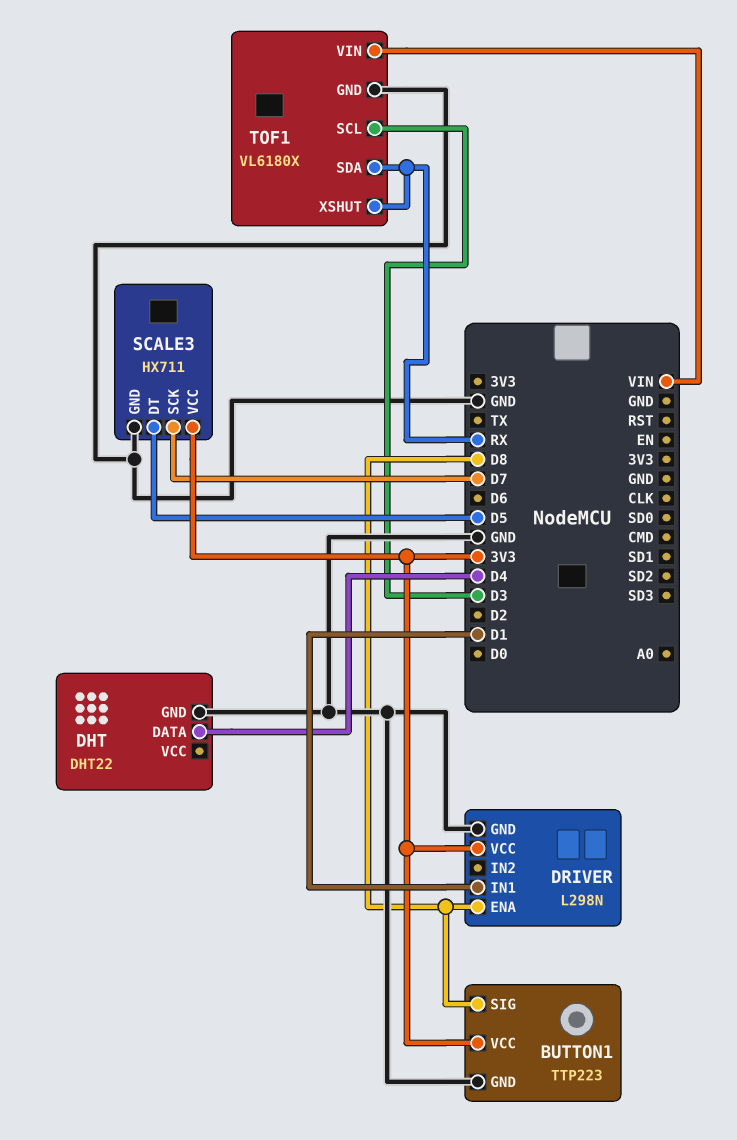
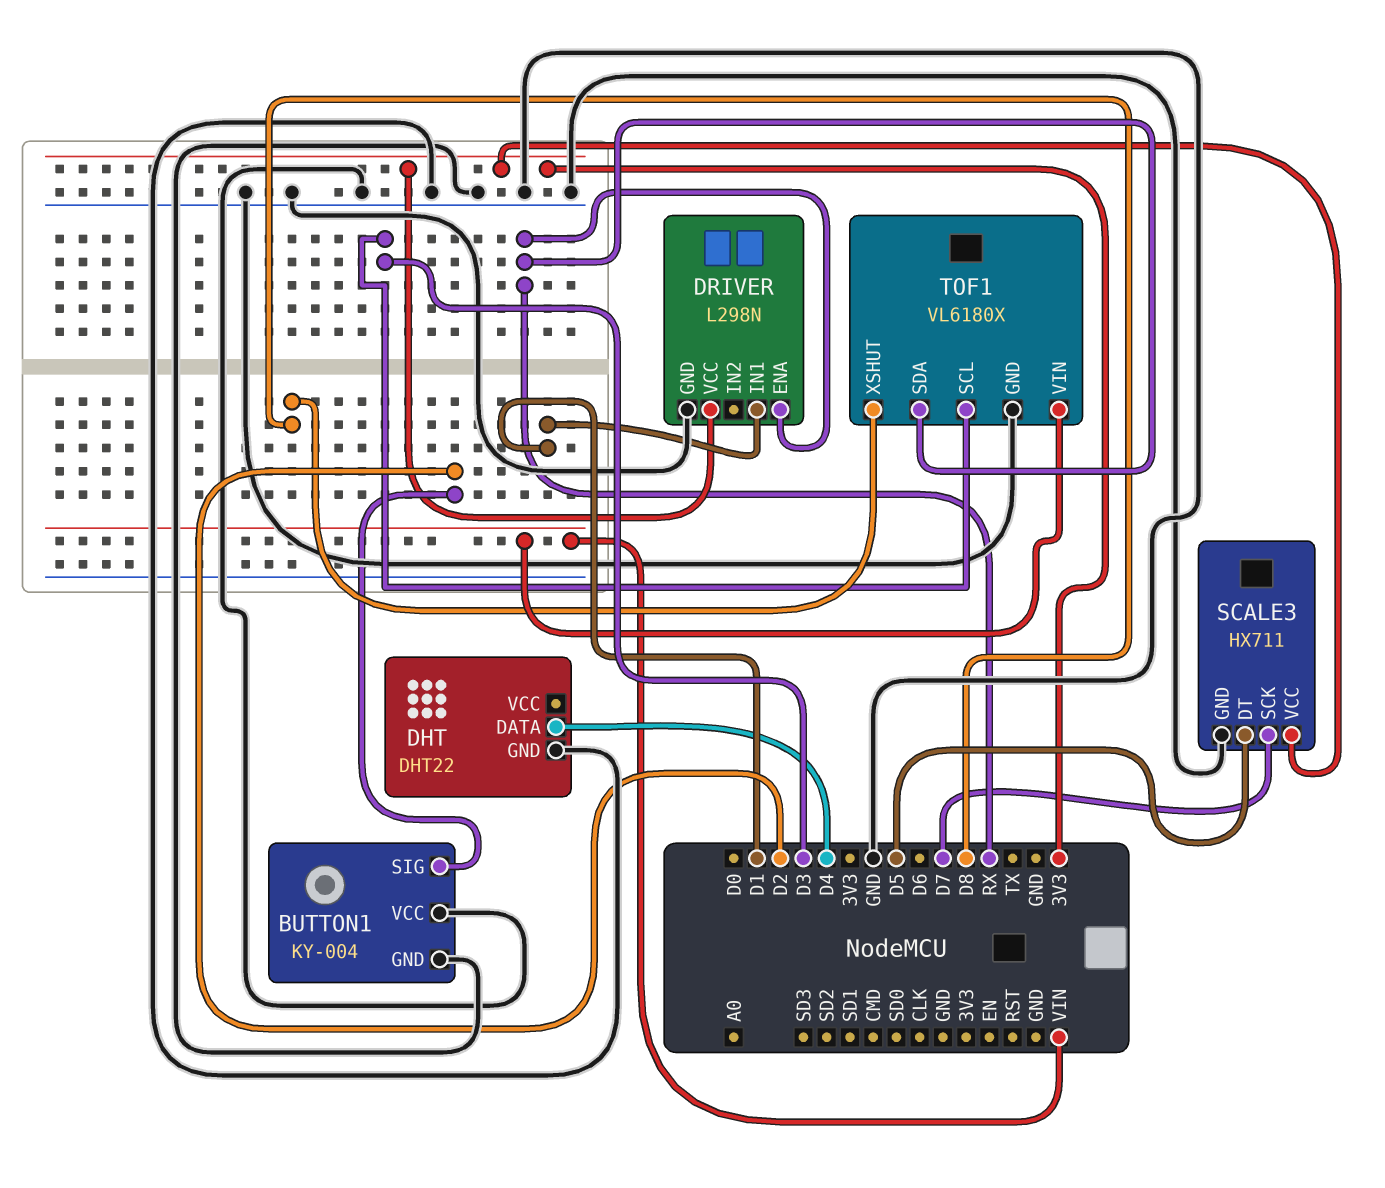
BUTTON1: TTP223 -> KY-004
BUTTON1 pin SIG: D8 -> D2
BUTTON1 pin VCC: 3V3 -> GND
DRIVER pin ENA: D8 -> RX
TOF1 pin XSHUT: RX -> D8

